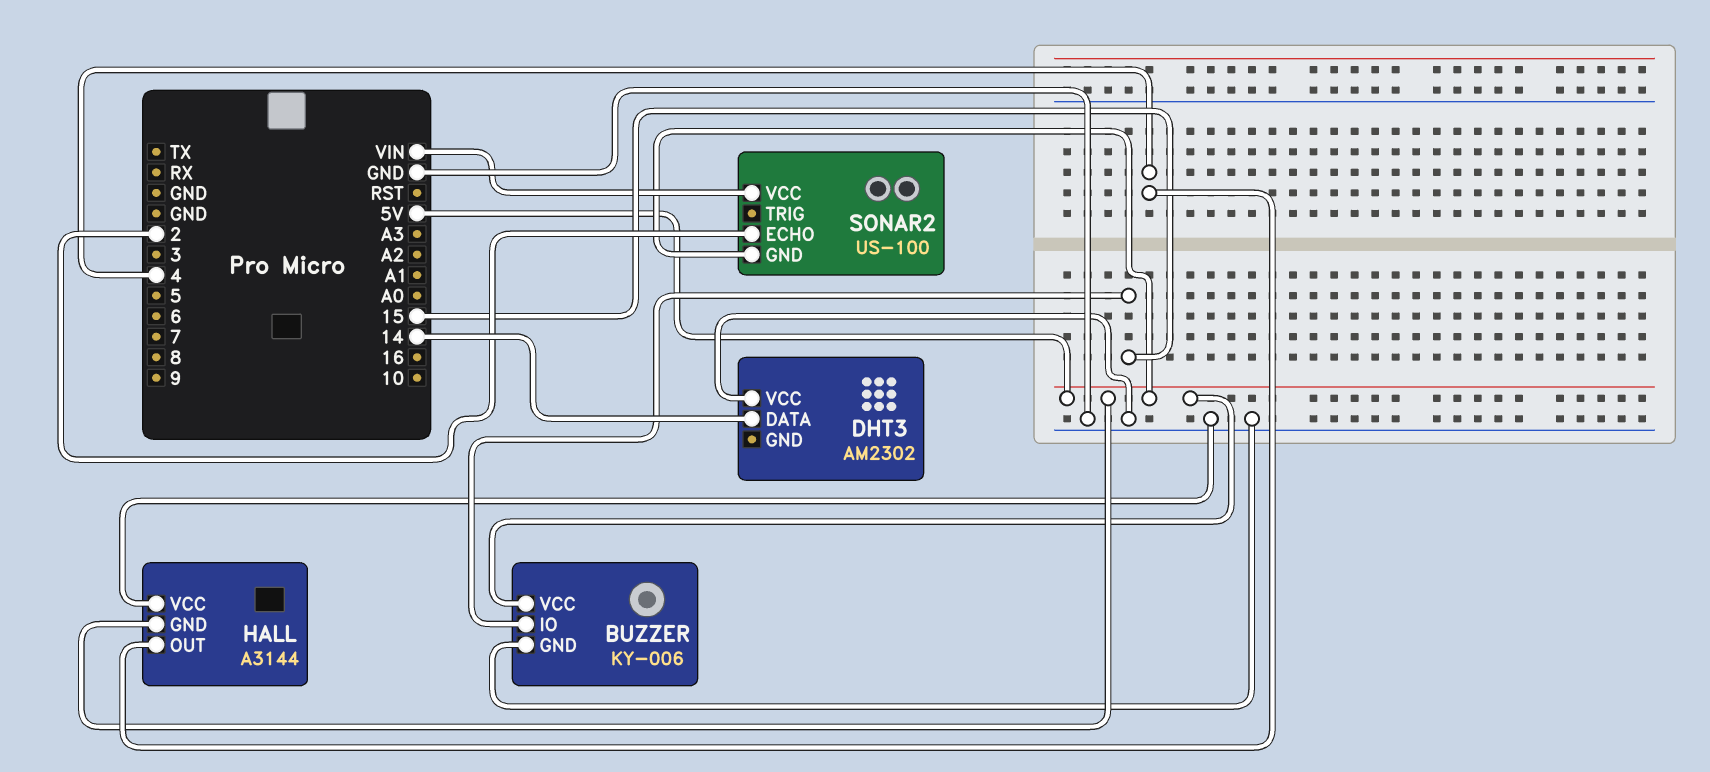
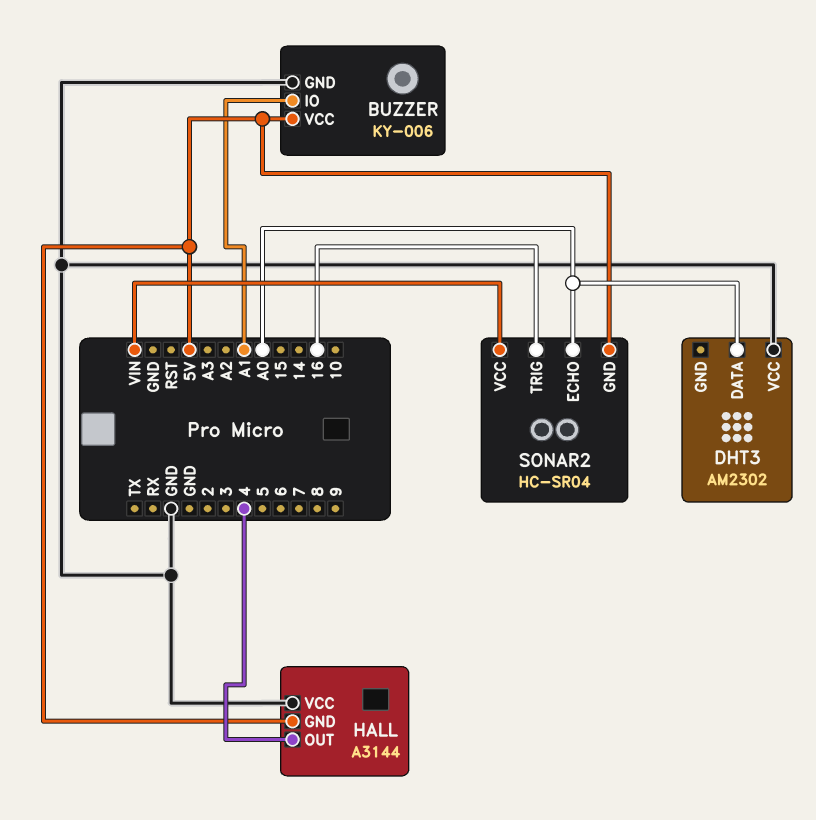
BUZZER pin IO: 15 -> A1
DHT3 pin DATA: 14 -> A0
SONAR2: US-100 -> HC-SR04
SONAR2 pin ECHO: 2 -> A0
SONAR2 pin TRIG: none -> 16

